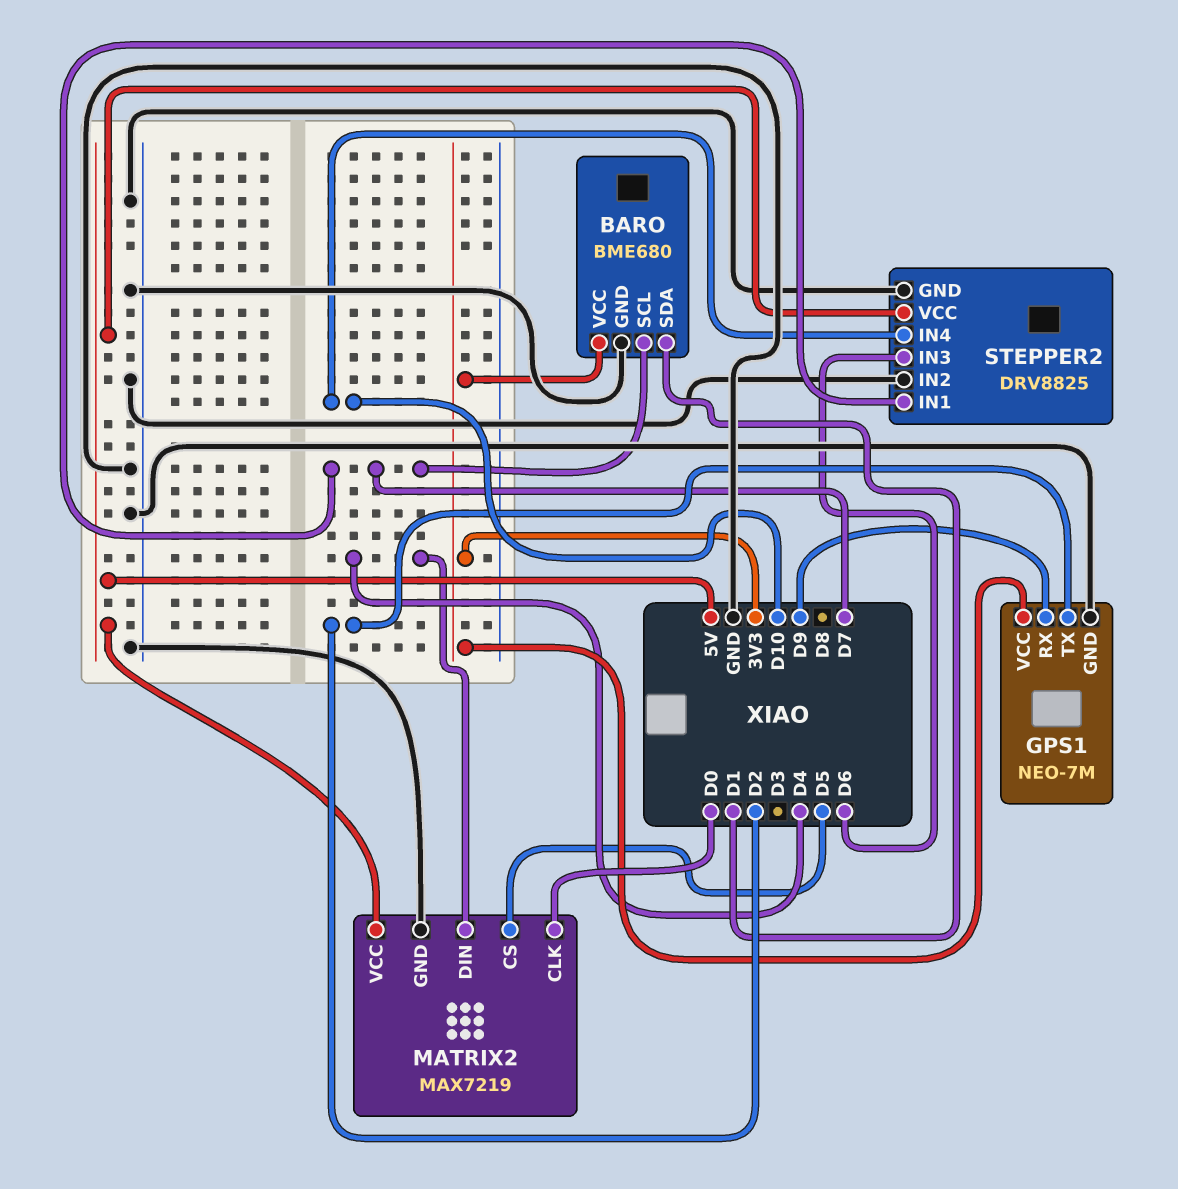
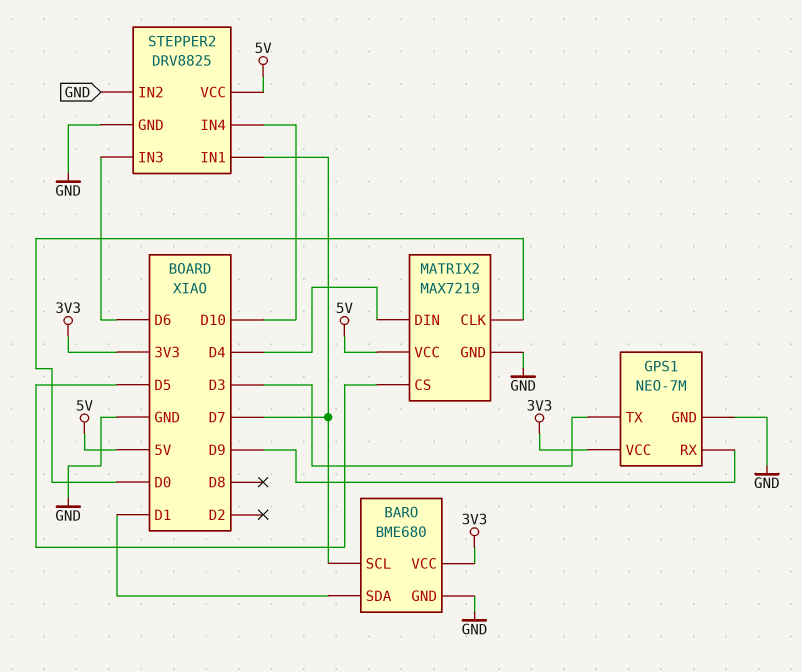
GPS1 pin TX: D2 -> D3

